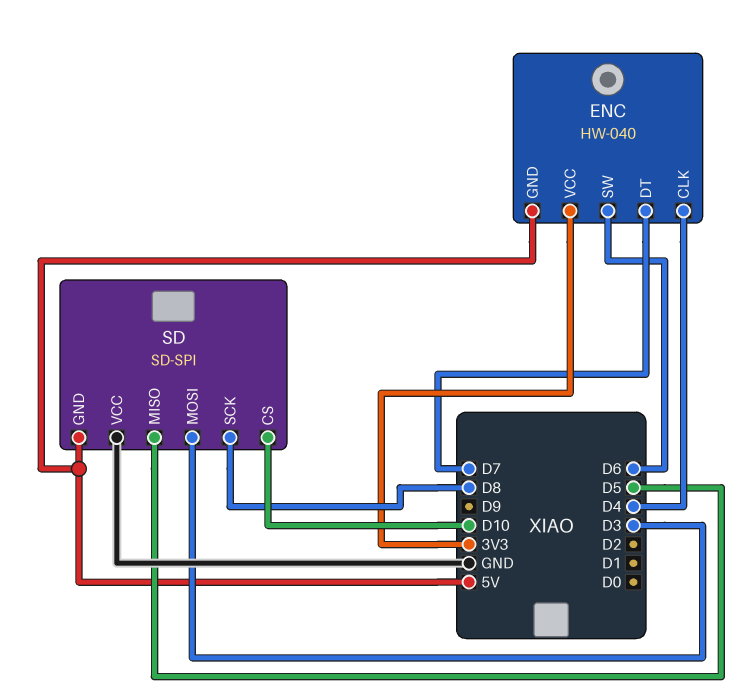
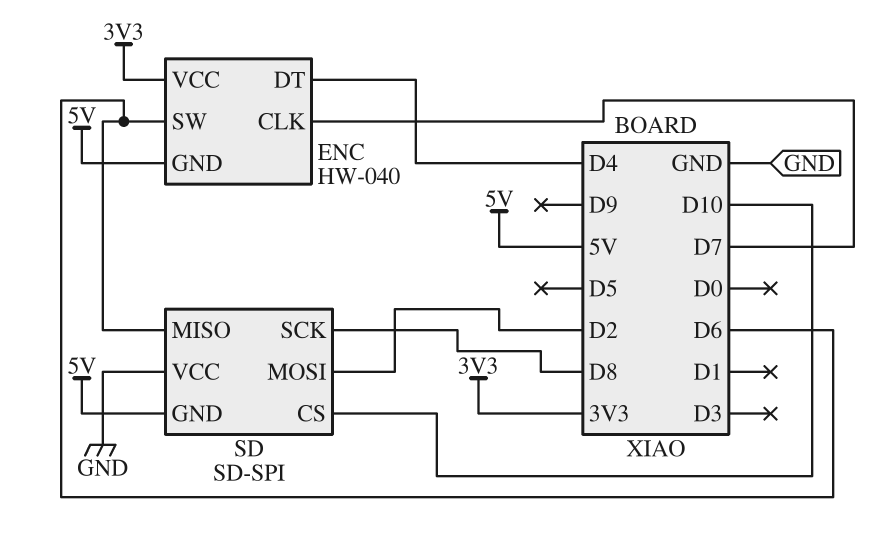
ENC pin CLK: D4 -> D7
ENC pin DT: D7 -> D4
SD pin MISO: D5 -> D6
SD pin MOSI: D3 -> D2

